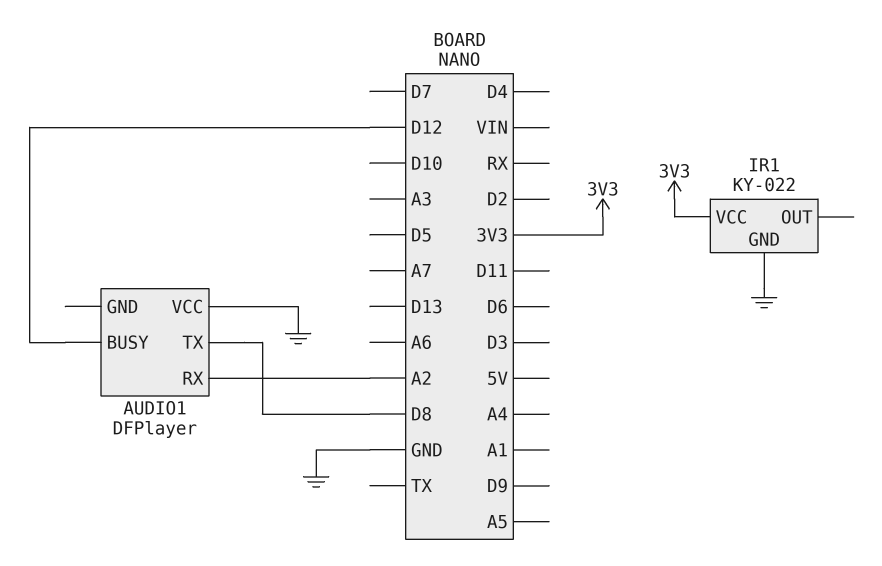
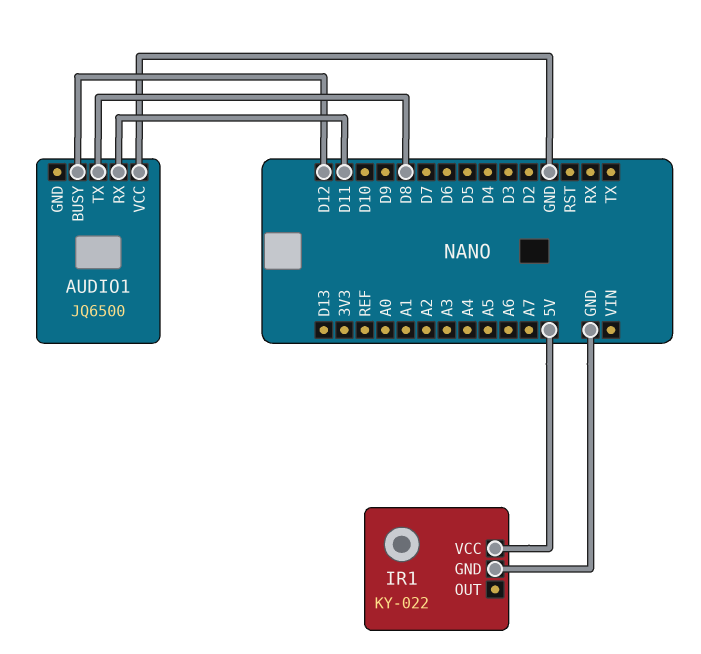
AUDIO1: DFPlayer -> JQ6500
AUDIO1 pin RX: A2 -> D11
IR1 pin VCC: 3V3 -> 5V

